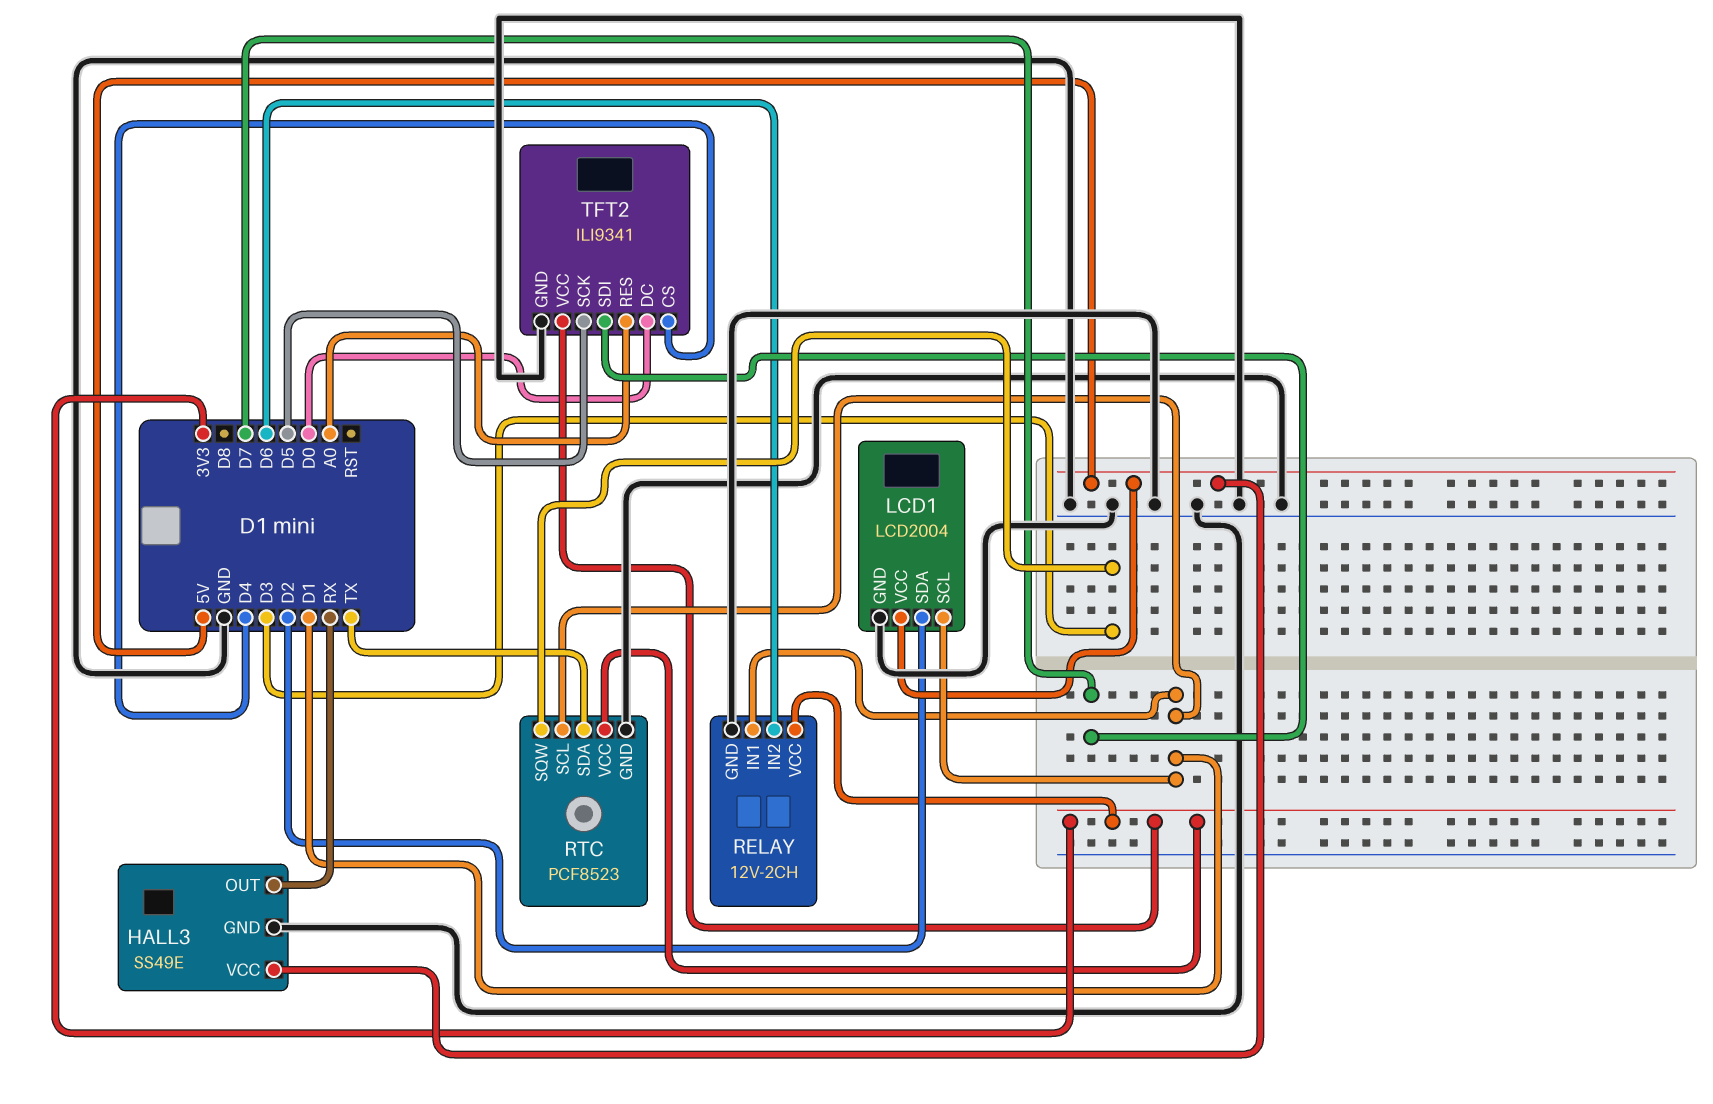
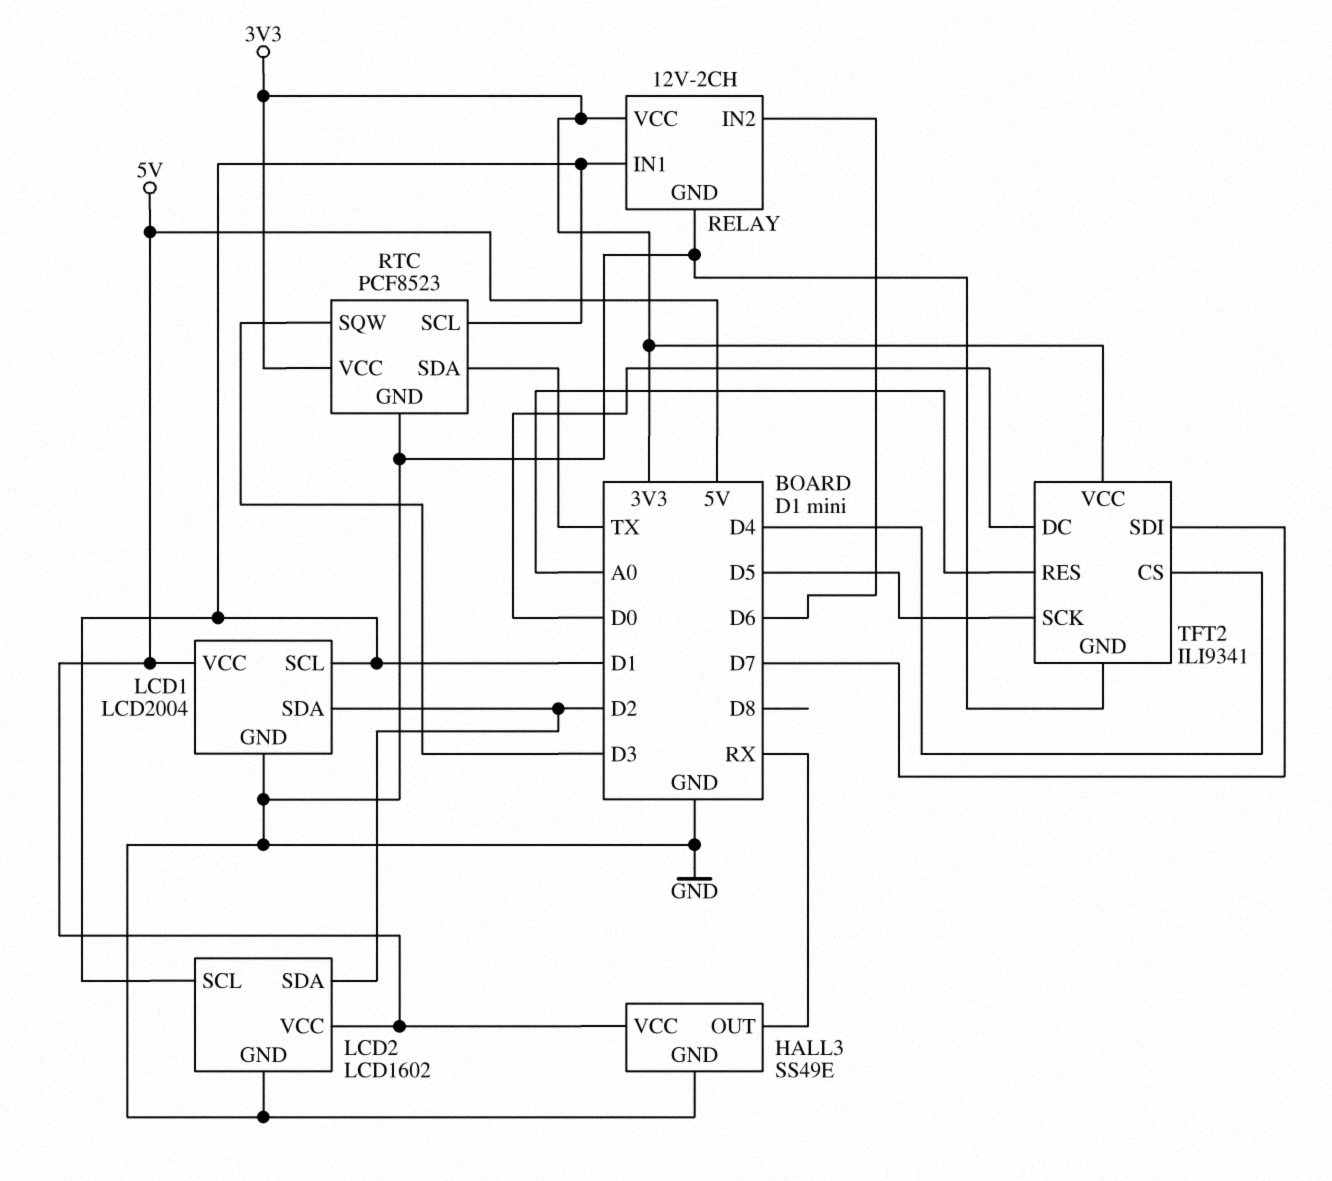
LCD2: none -> LCD1602
LCD2 pin GND: none -> GND
LCD2 pin SCL: none -> D1
LCD2 pin SDA: none -> D2
LCD2 pin VCC: none -> 5V

